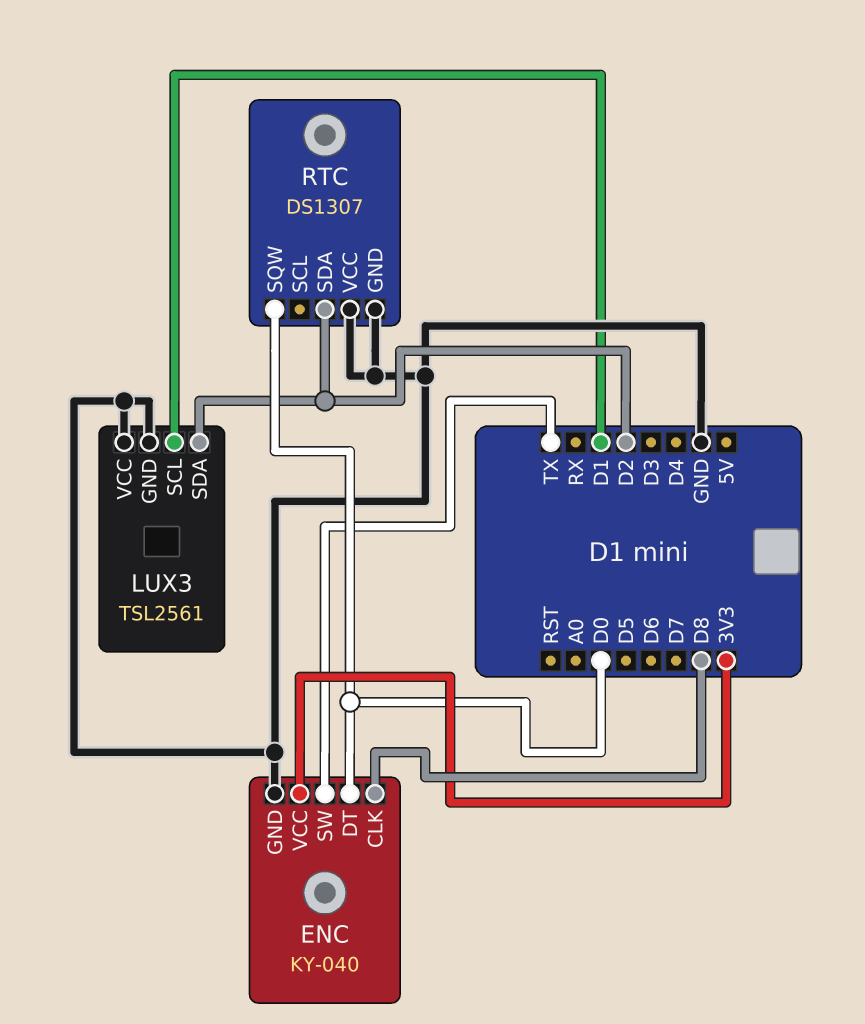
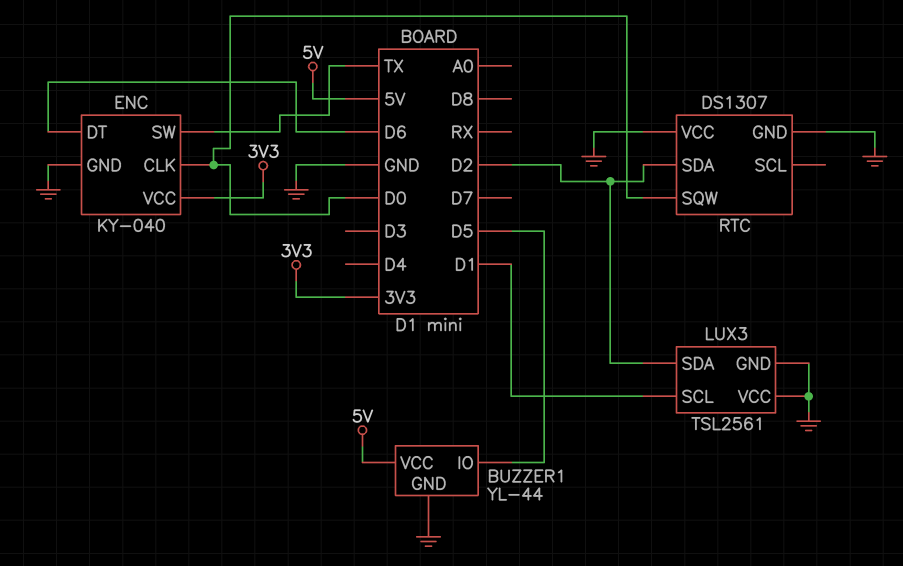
BUZZER1: none -> YL-44
BUZZER1 pin GND: none -> GND
BUZZER1 pin IO: none -> D5
BUZZER1 pin VCC: none -> 5V
ENC pin CLK: D8 -> D0
ENC pin DT: D0 -> D6

